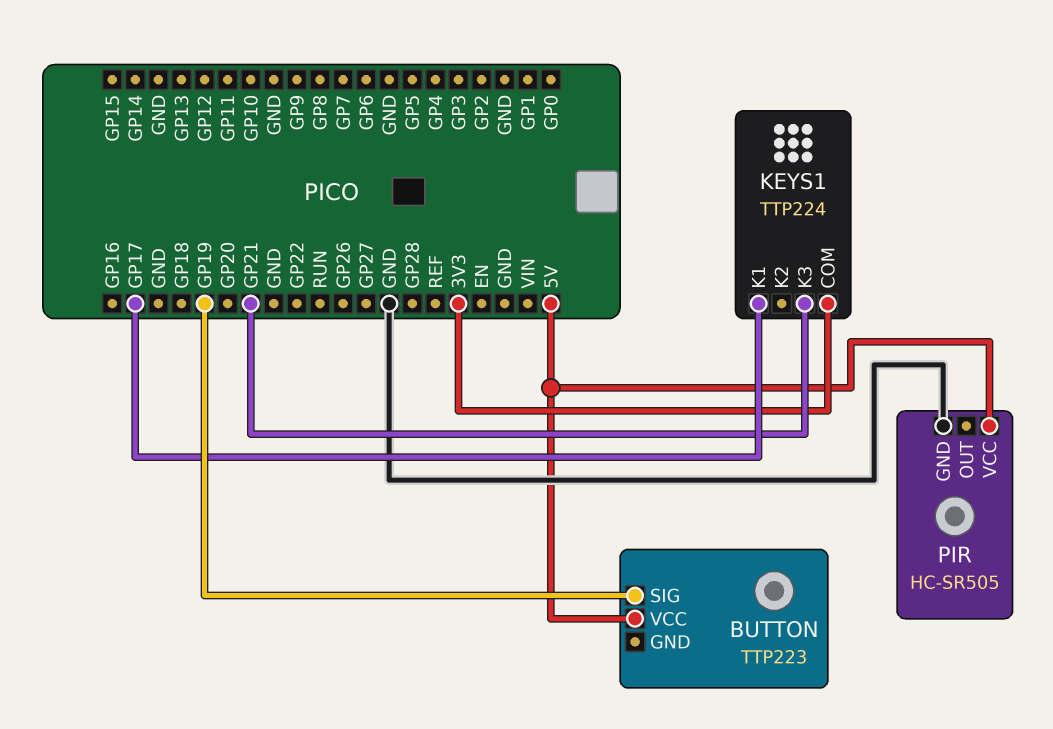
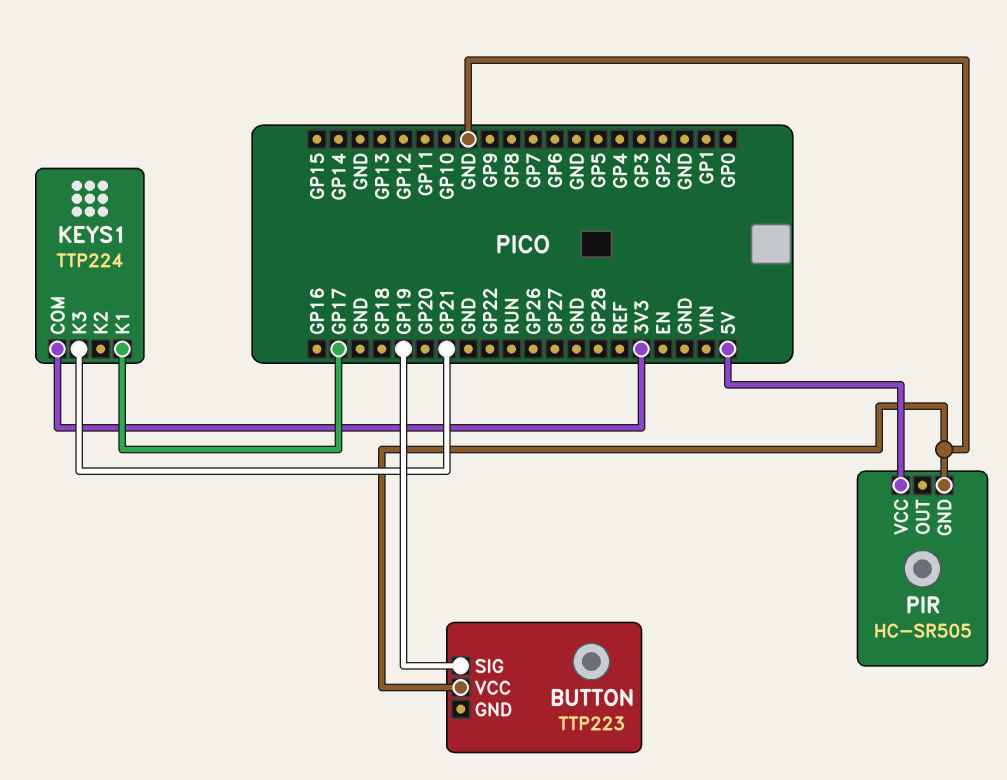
BUTTON pin VCC: 5V -> GND

